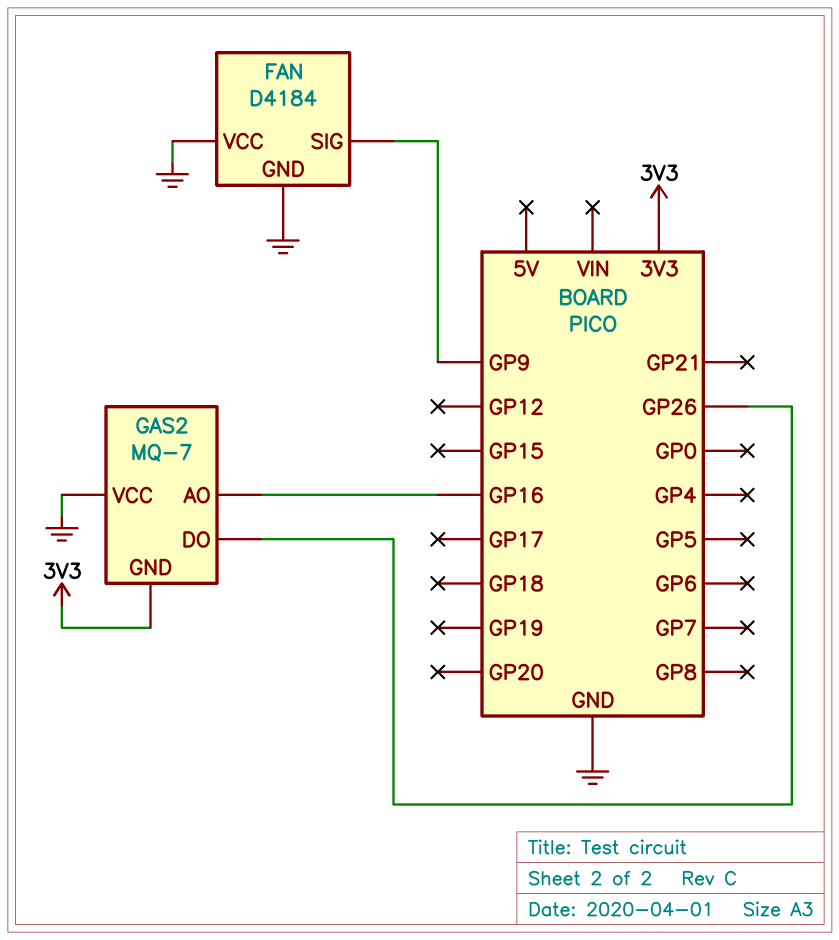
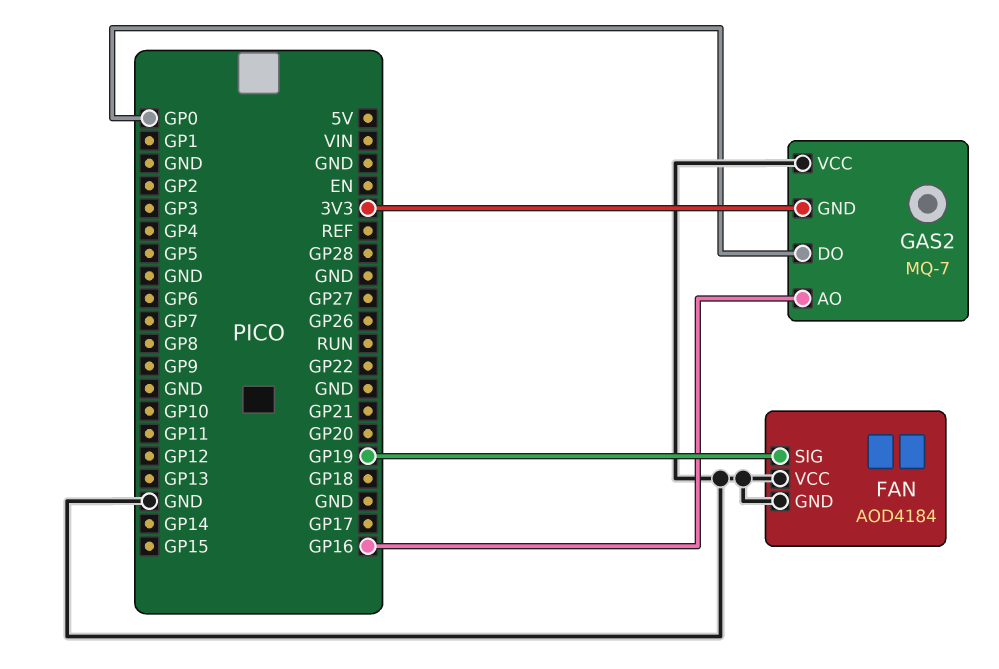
FAN: D4184 -> AOD4184
FAN pin SIG: GP9 -> GP19
GAS2 pin DO: GP26 -> GP0

